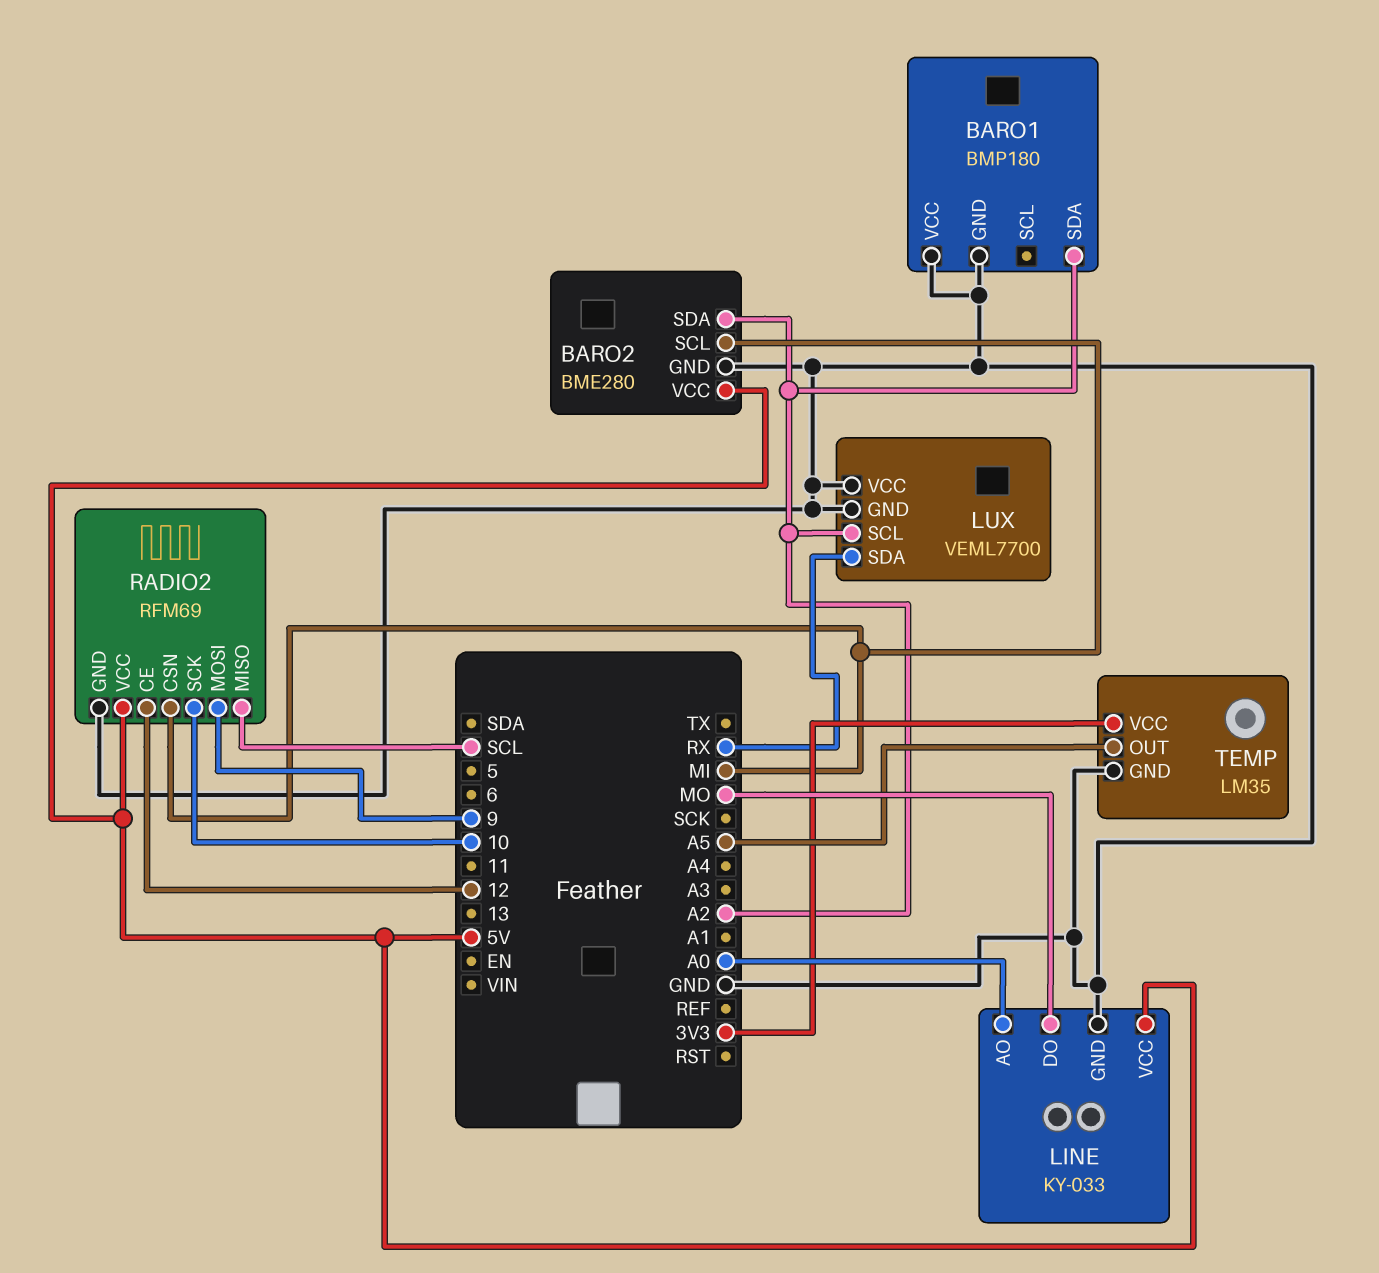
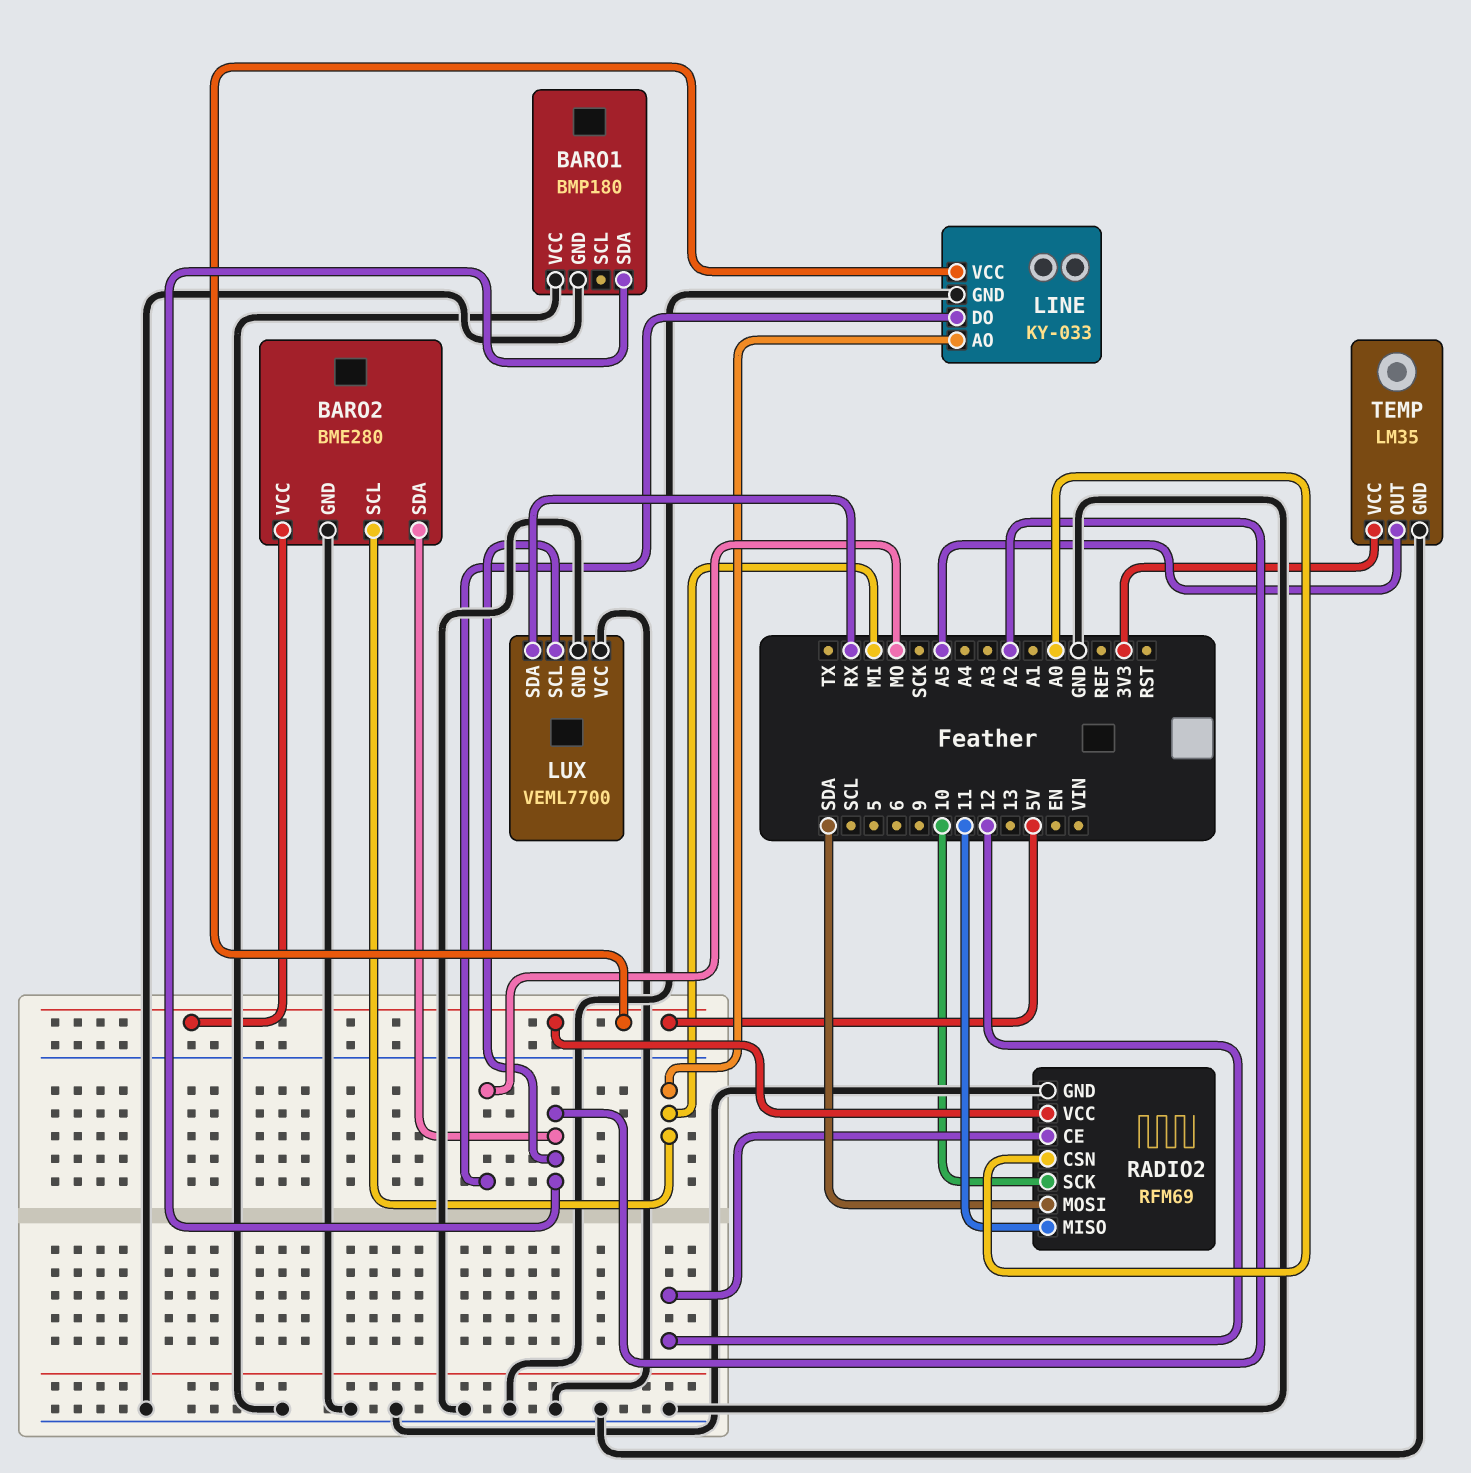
LINE pin AO: A0 -> MI
RADIO2 pin CSN: MI -> A0
RADIO2 pin MISO: SCL -> 11
RADIO2 pin MOSI: 9 -> SDA

